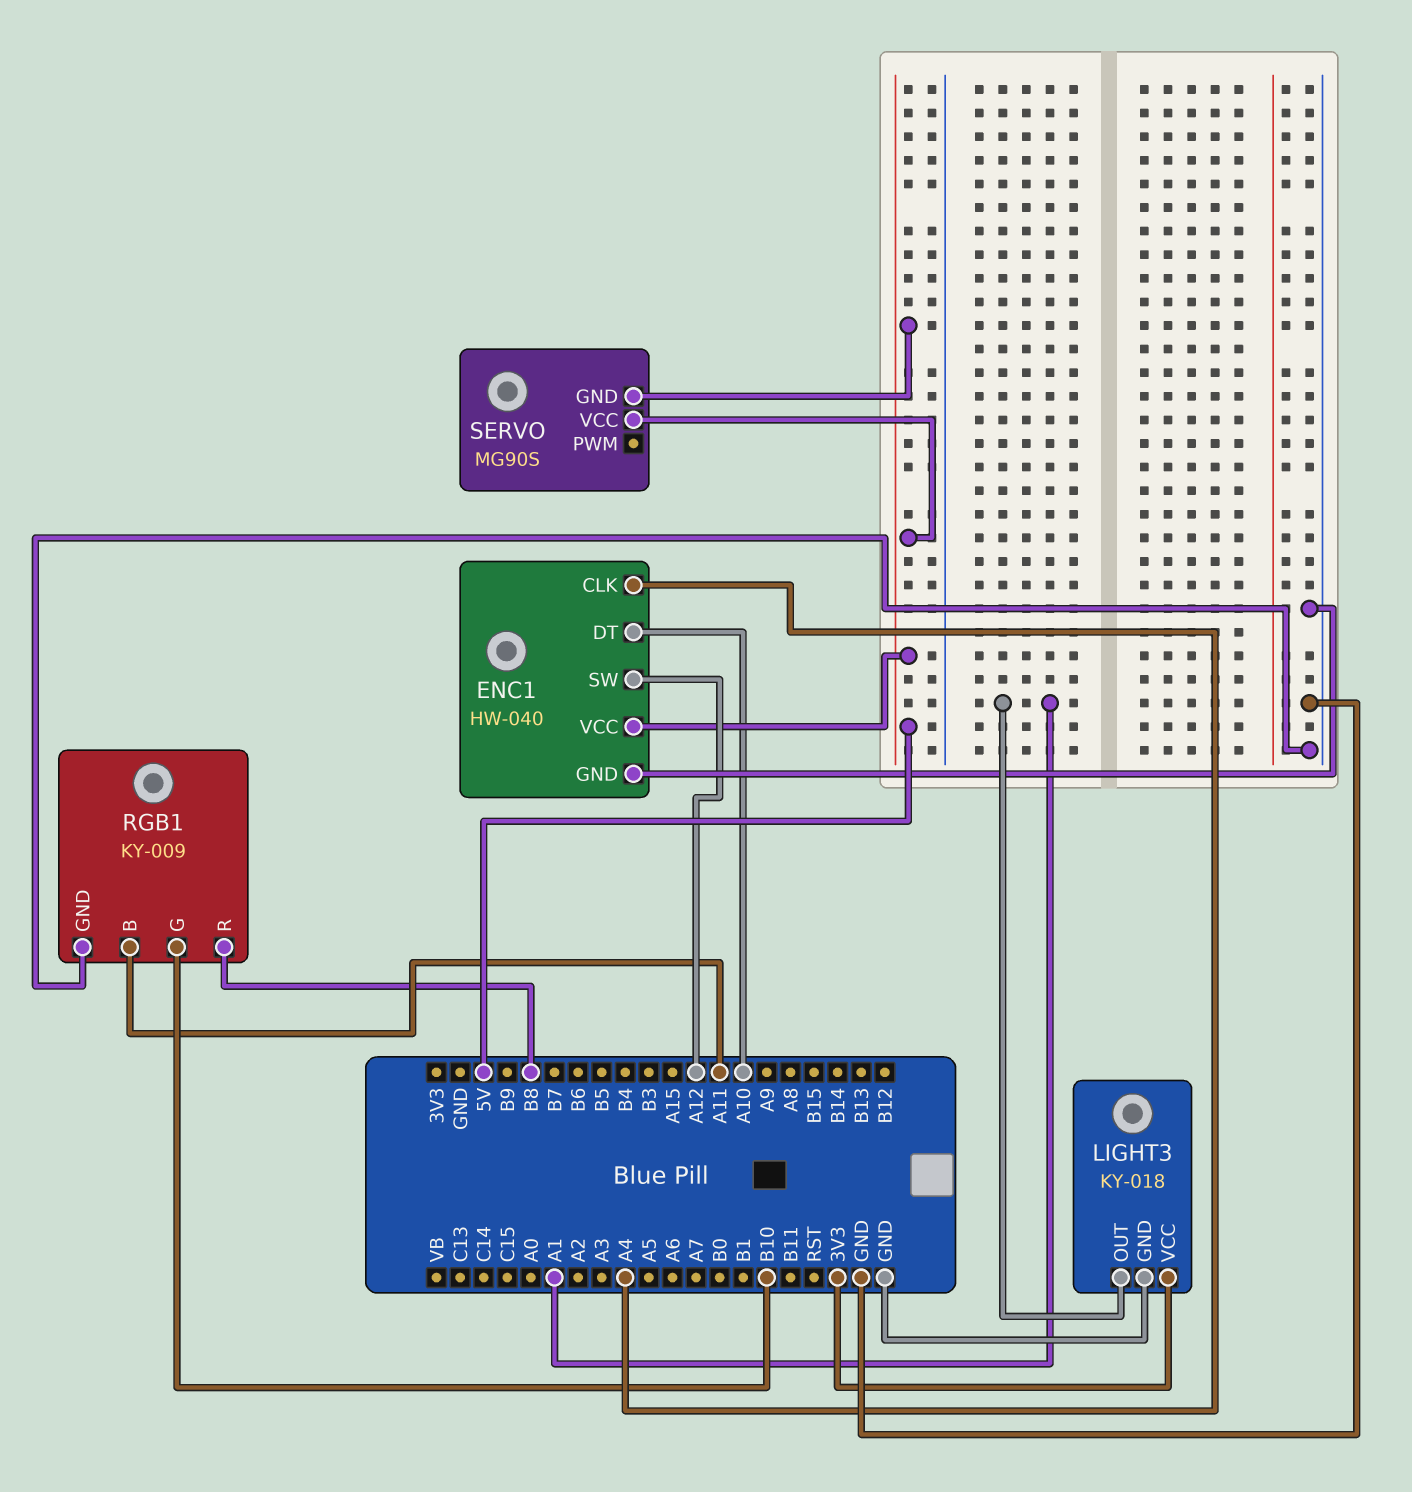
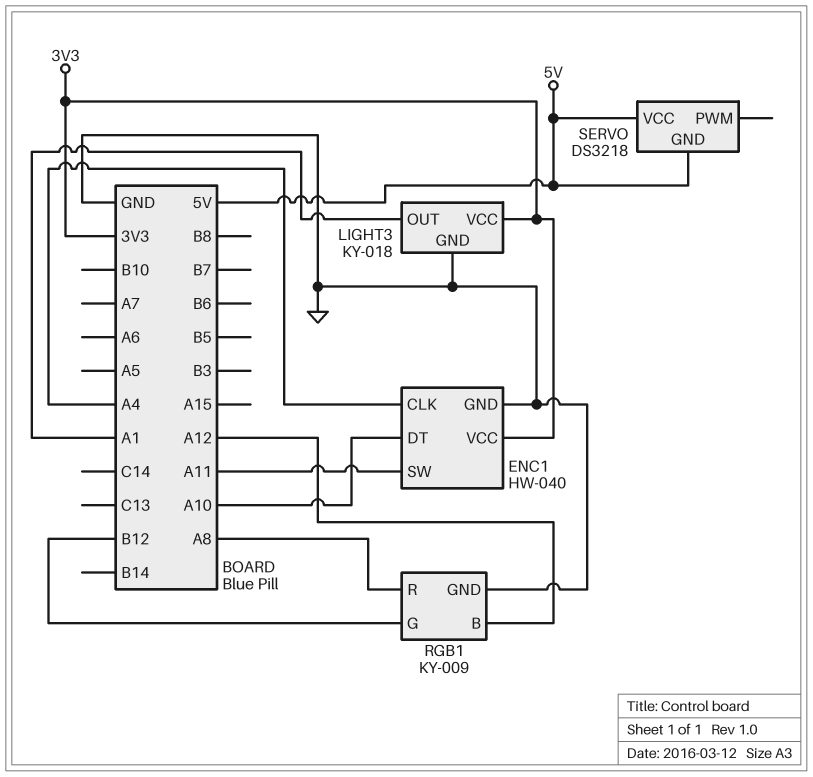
ENC1 pin SW: A12 -> A11
ENC1 pin VCC: 5V -> 3V3
RGB1 pin B: A11 -> A12
RGB1 pin G: B10 -> B12
RGB1 pin R: B8 -> A8
SERVO: MG90S -> DS3218

